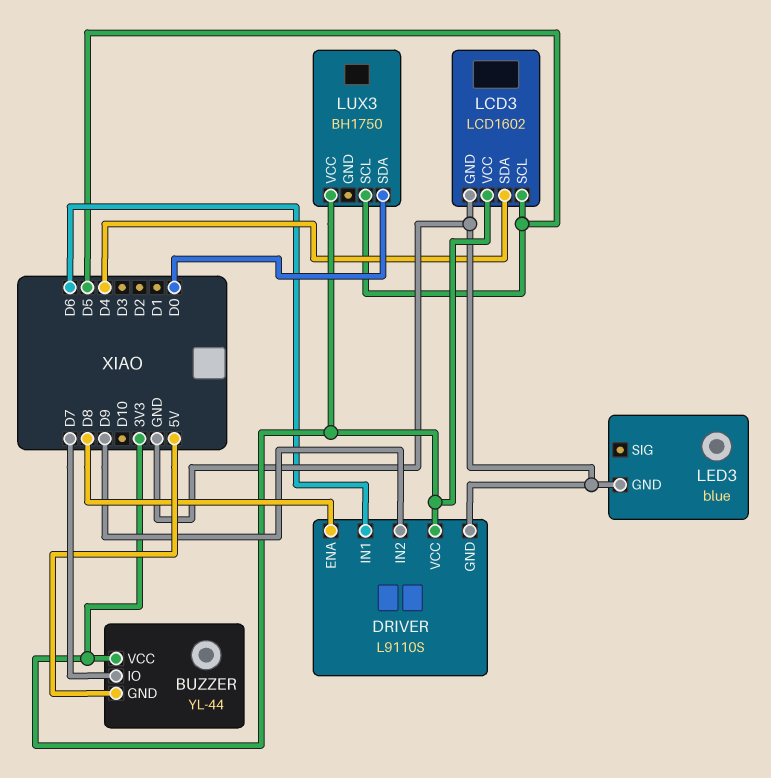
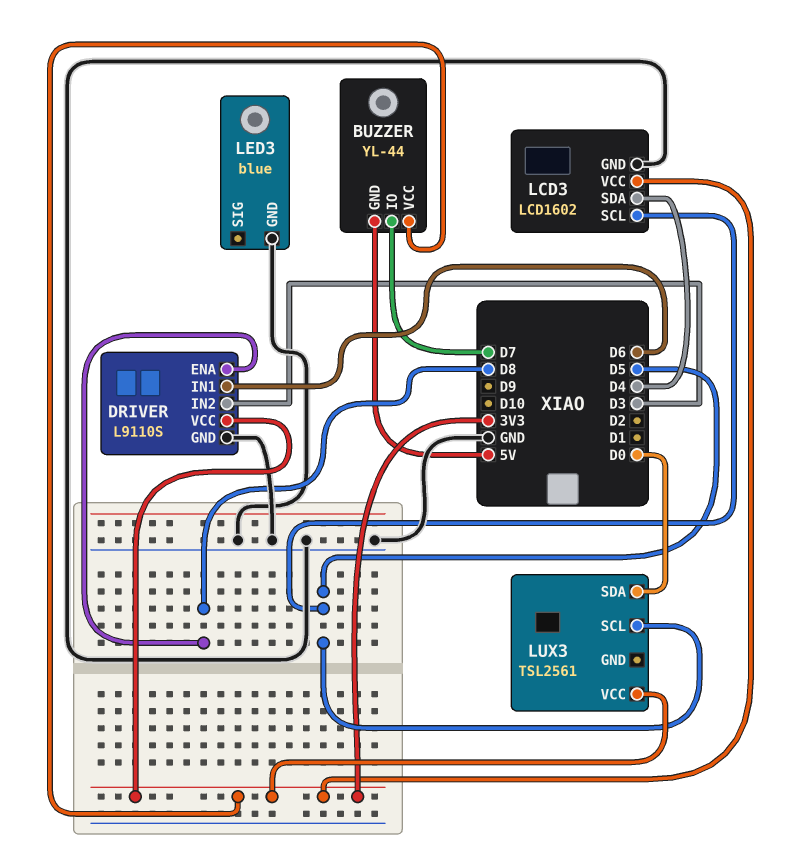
DRIVER pin IN2: D9 -> D3
LUX3: BH1750 -> TSL2561

